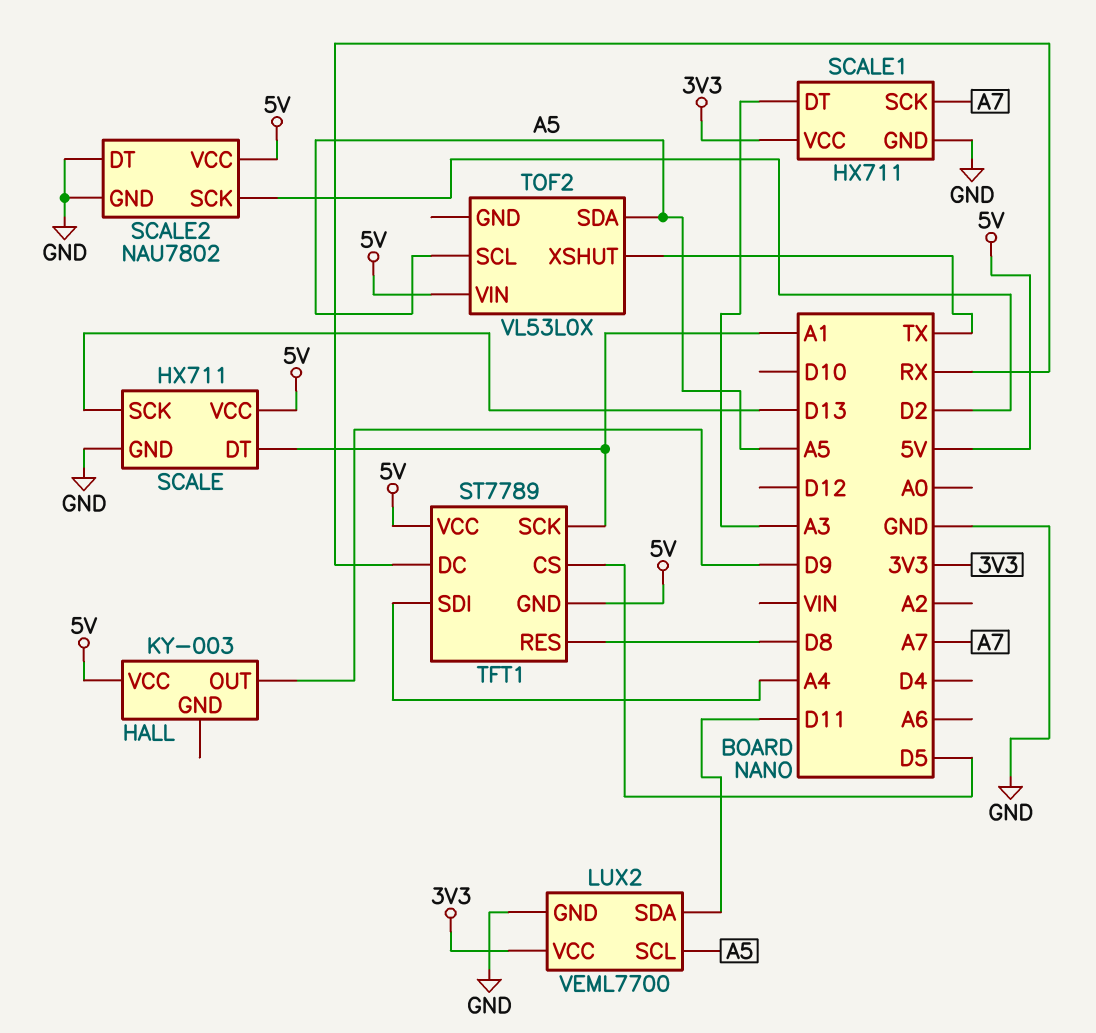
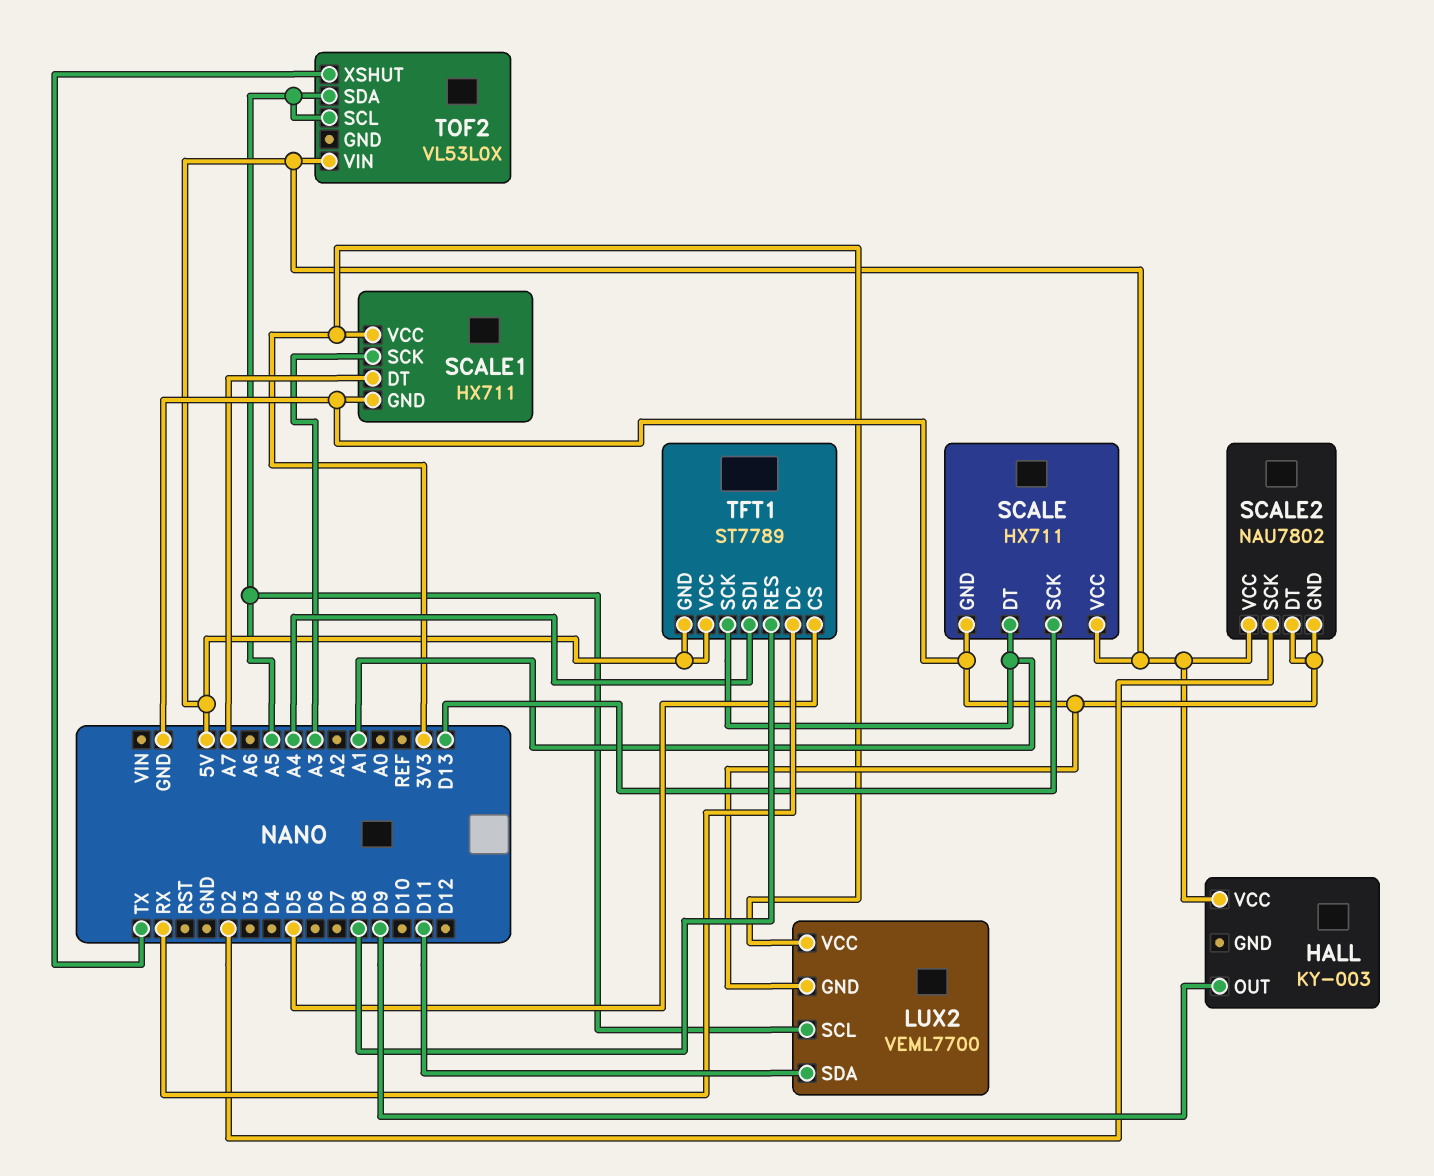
SCALE1 pin DT: A3 -> A7
SCALE1 pin SCK: A7 -> A3

